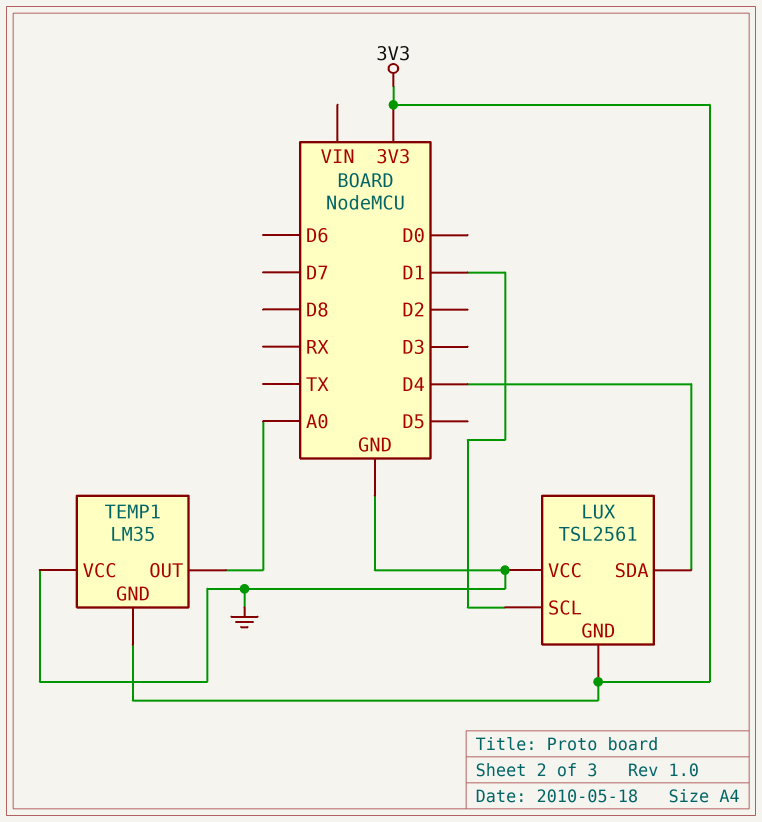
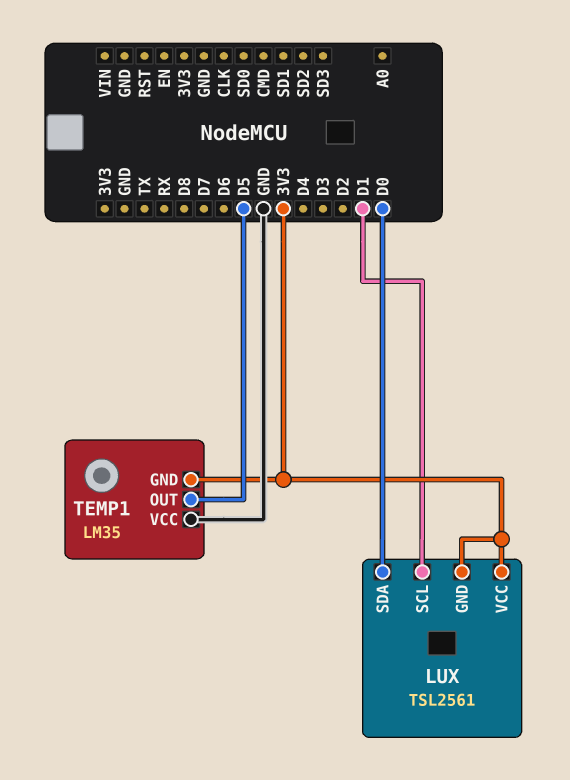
LUX pin SDA: D4 -> D0
LUX pin VCC: GND -> 3V3
TEMP1 pin OUT: A0 -> D5

